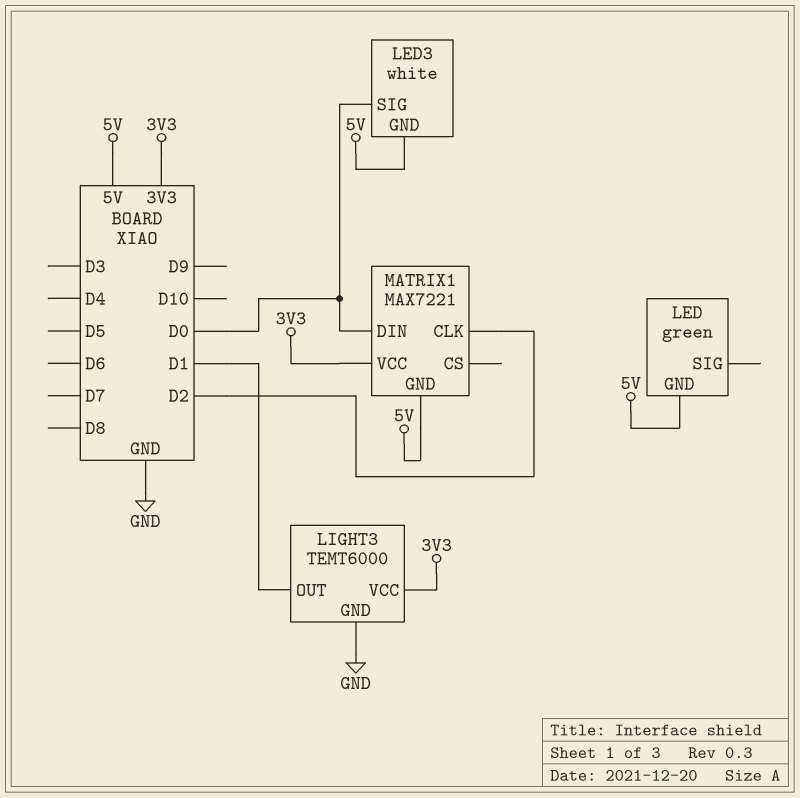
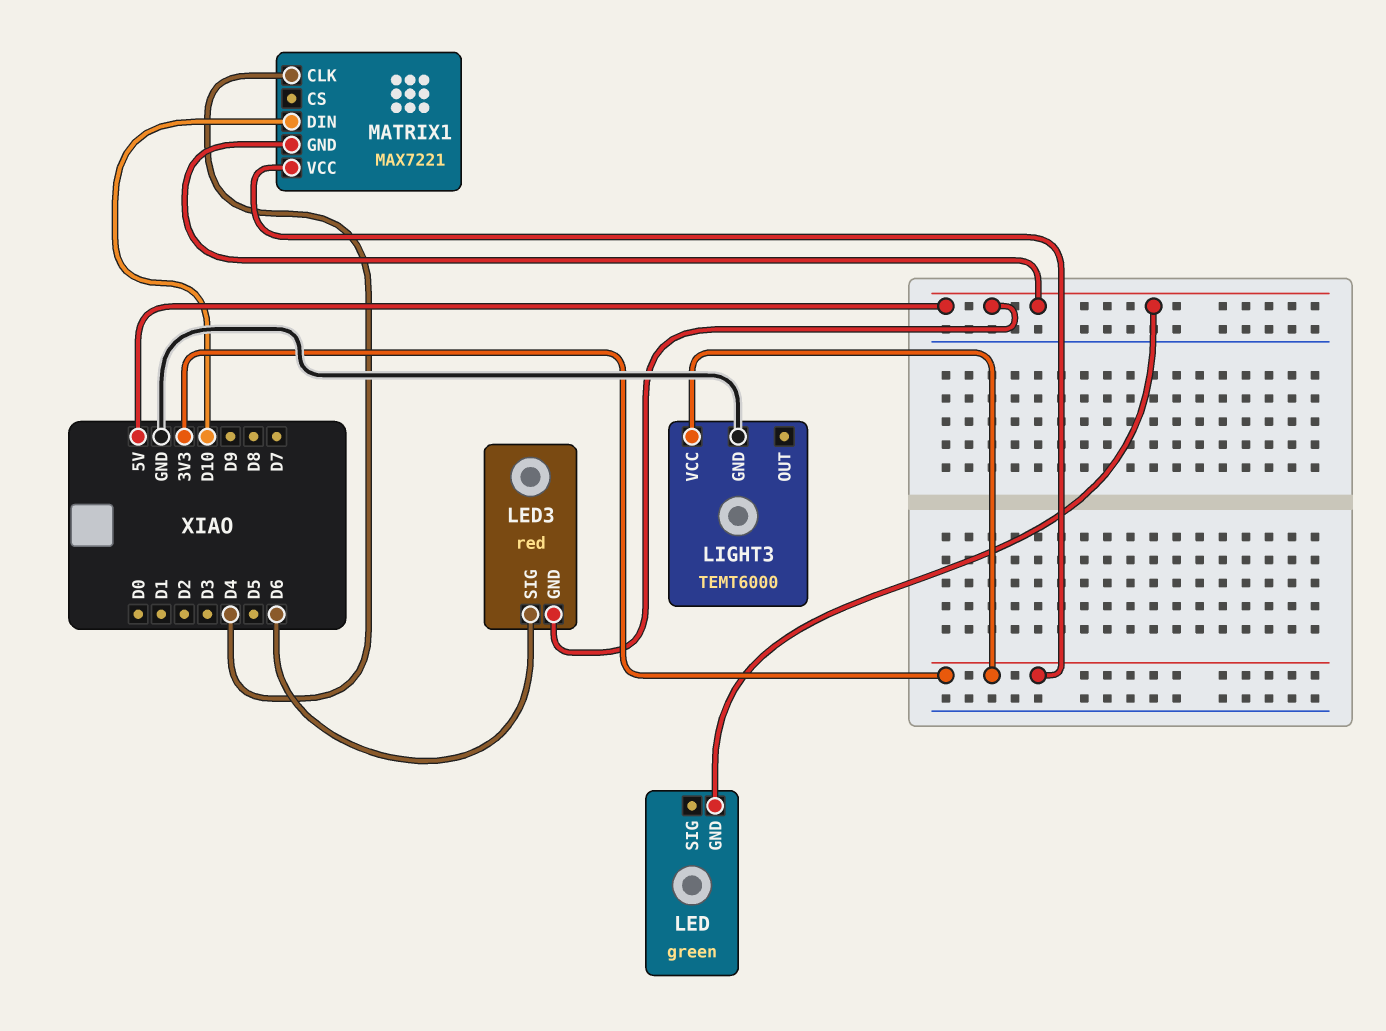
LED3: white -> red
LED3 pin SIG: D0 -> D6
LIGHT3 pin OUT: D1 -> none
MATRIX1 pin CLK: D2 -> D4
MATRIX1 pin DIN: D0 -> D10

